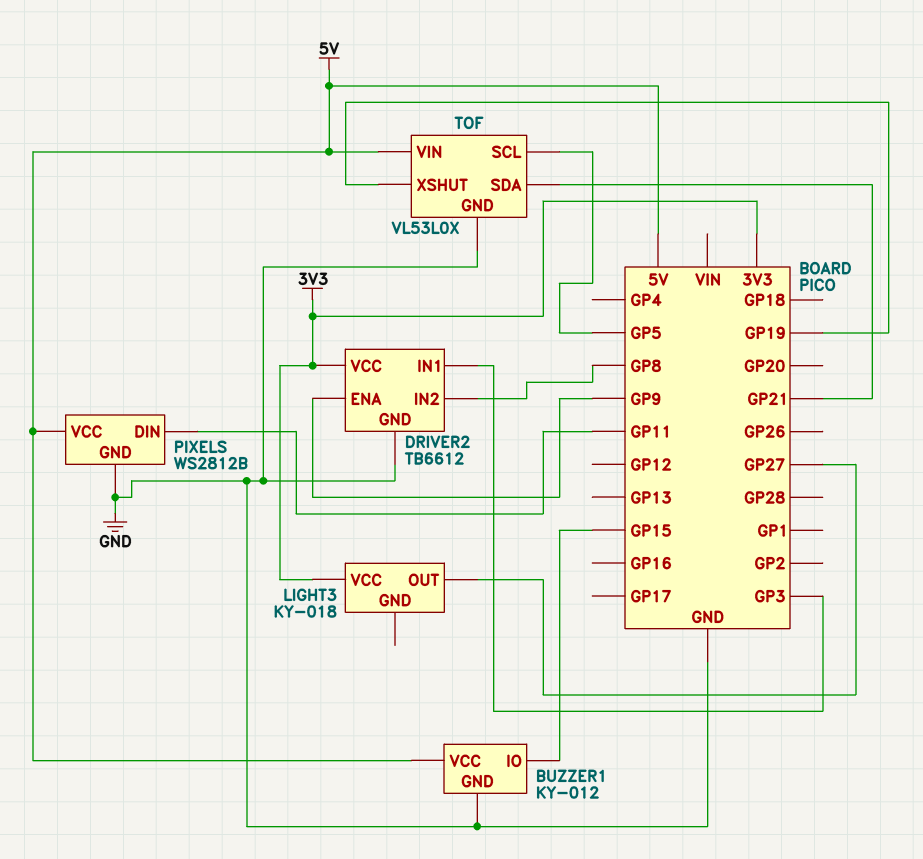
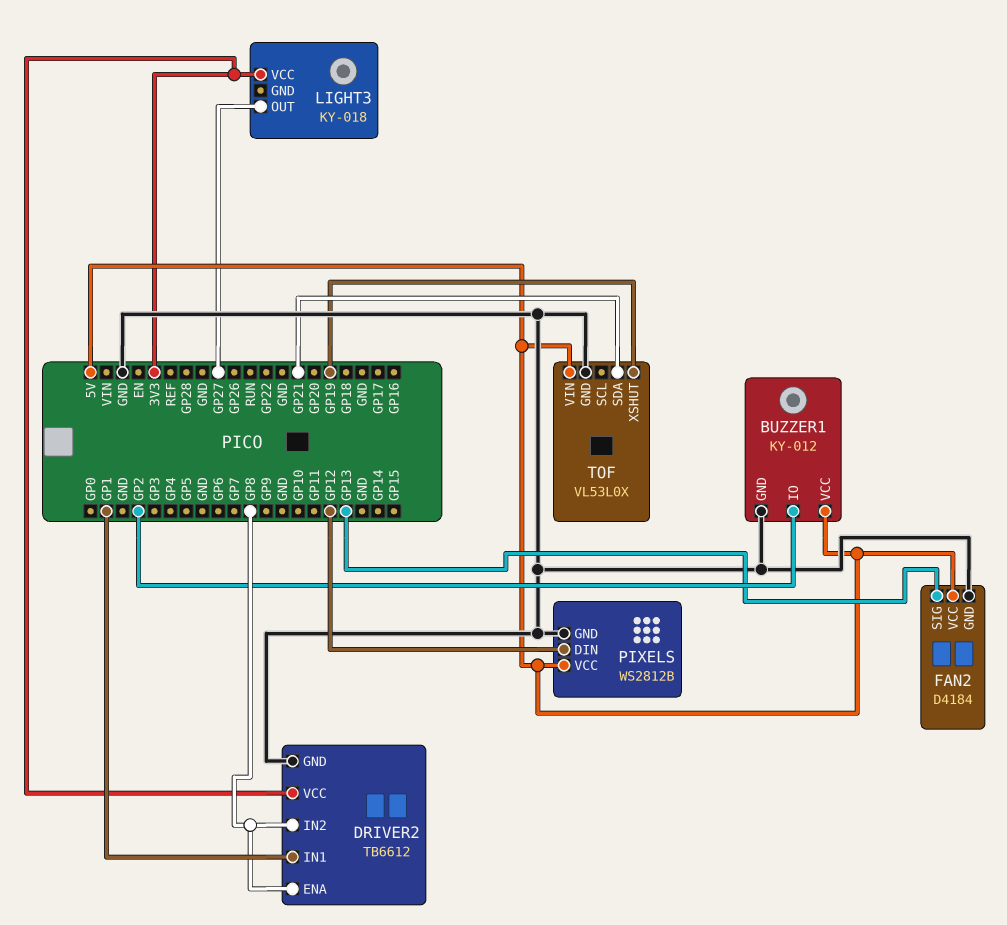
BUZZER1 pin IO: GP15 -> GP2
DRIVER2 pin ENA: GP9 -> GP8
DRIVER2 pin IN1: GP3 -> GP1
FAN2: none -> D4184
FAN2 pin GND: none -> GND
FAN2 pin SIG: none -> GP13
FAN2 pin VCC: none -> 5V
PIXELS pin DIN: GP11 -> GP12
TOF pin SCL: GP5 -> none

